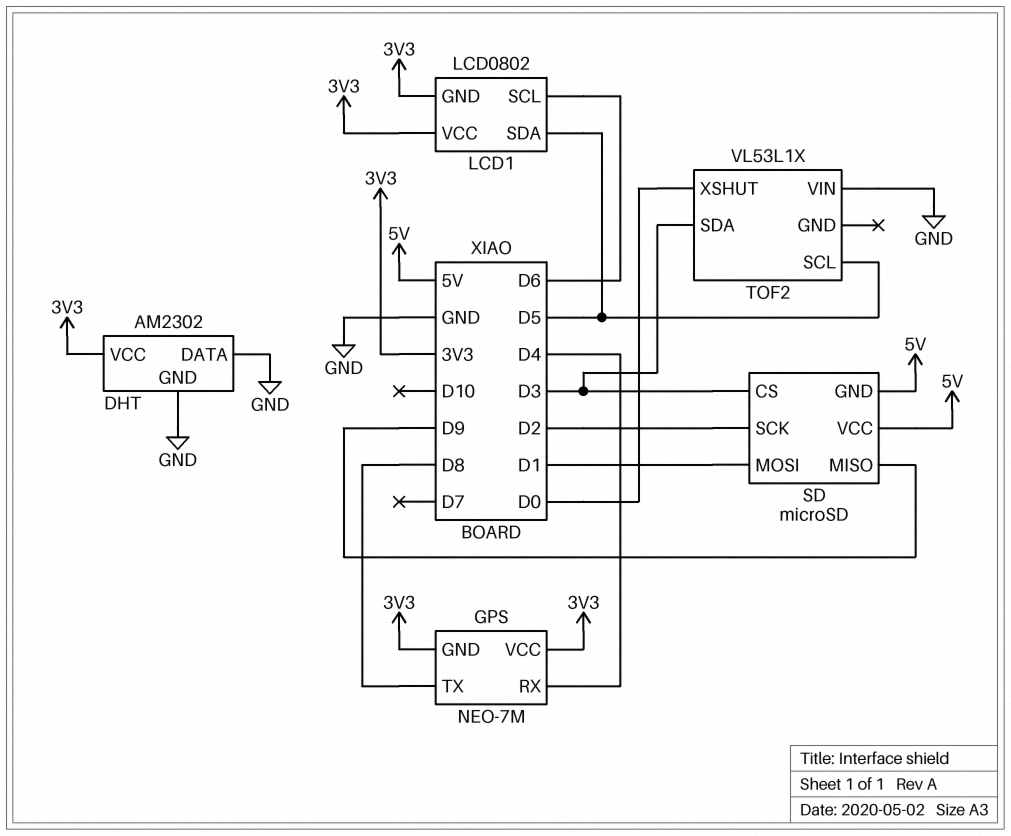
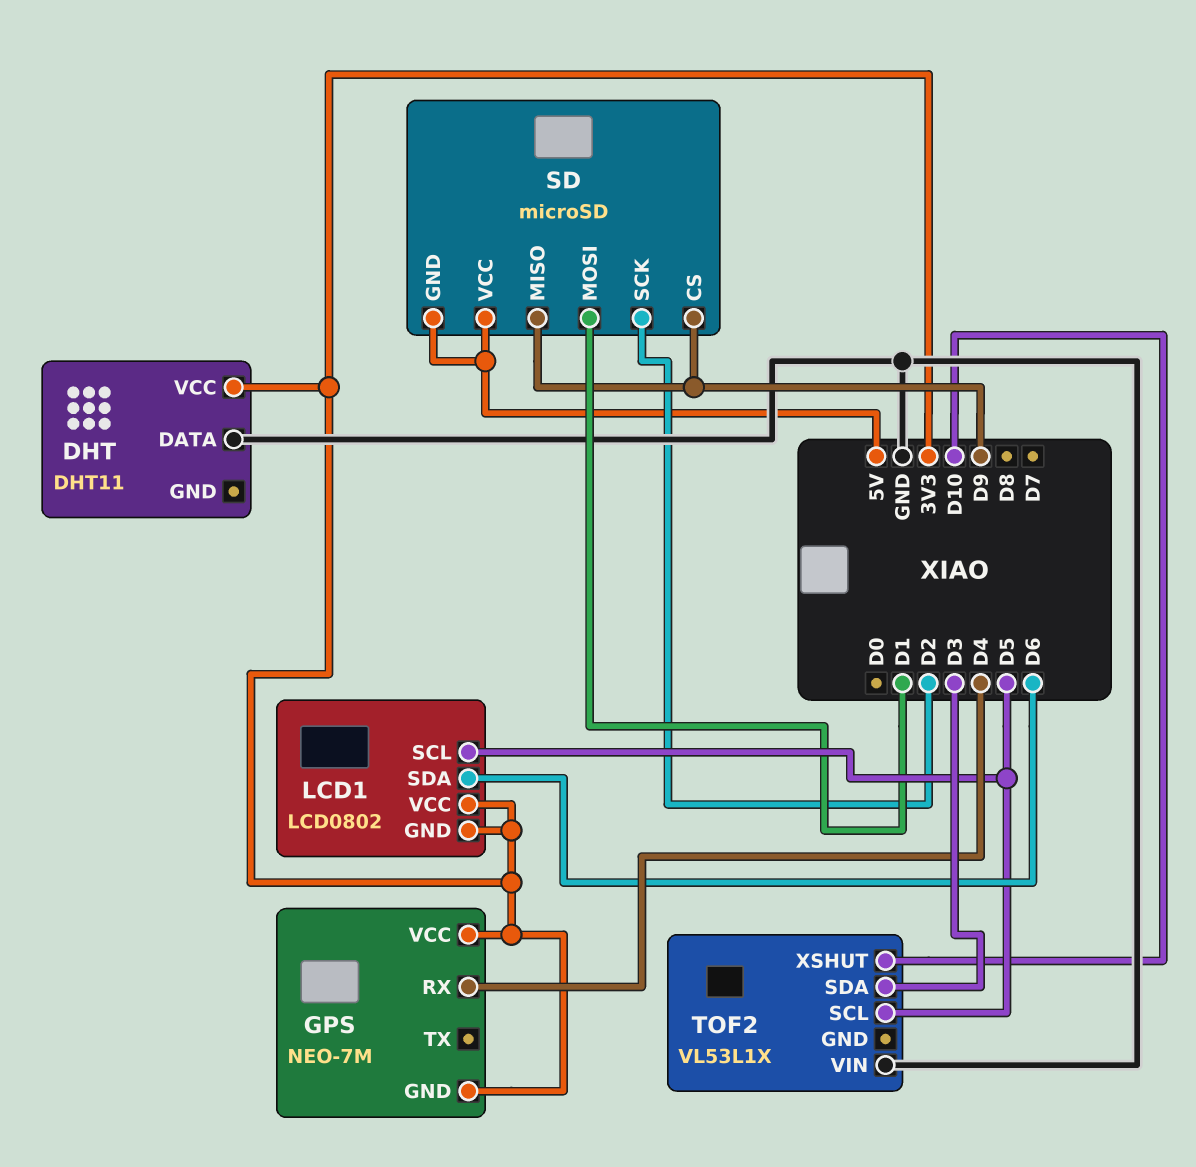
DHT: AM2302 -> DHT11
DHT pin GND: GND -> none
GPS pin TX: D8 -> none
LCD1 pin SCL: D6 -> D5
LCD1 pin SDA: D5 -> D6
SD pin CS: D3 -> D9
TOF2 pin XSHUT: D0 -> D10

